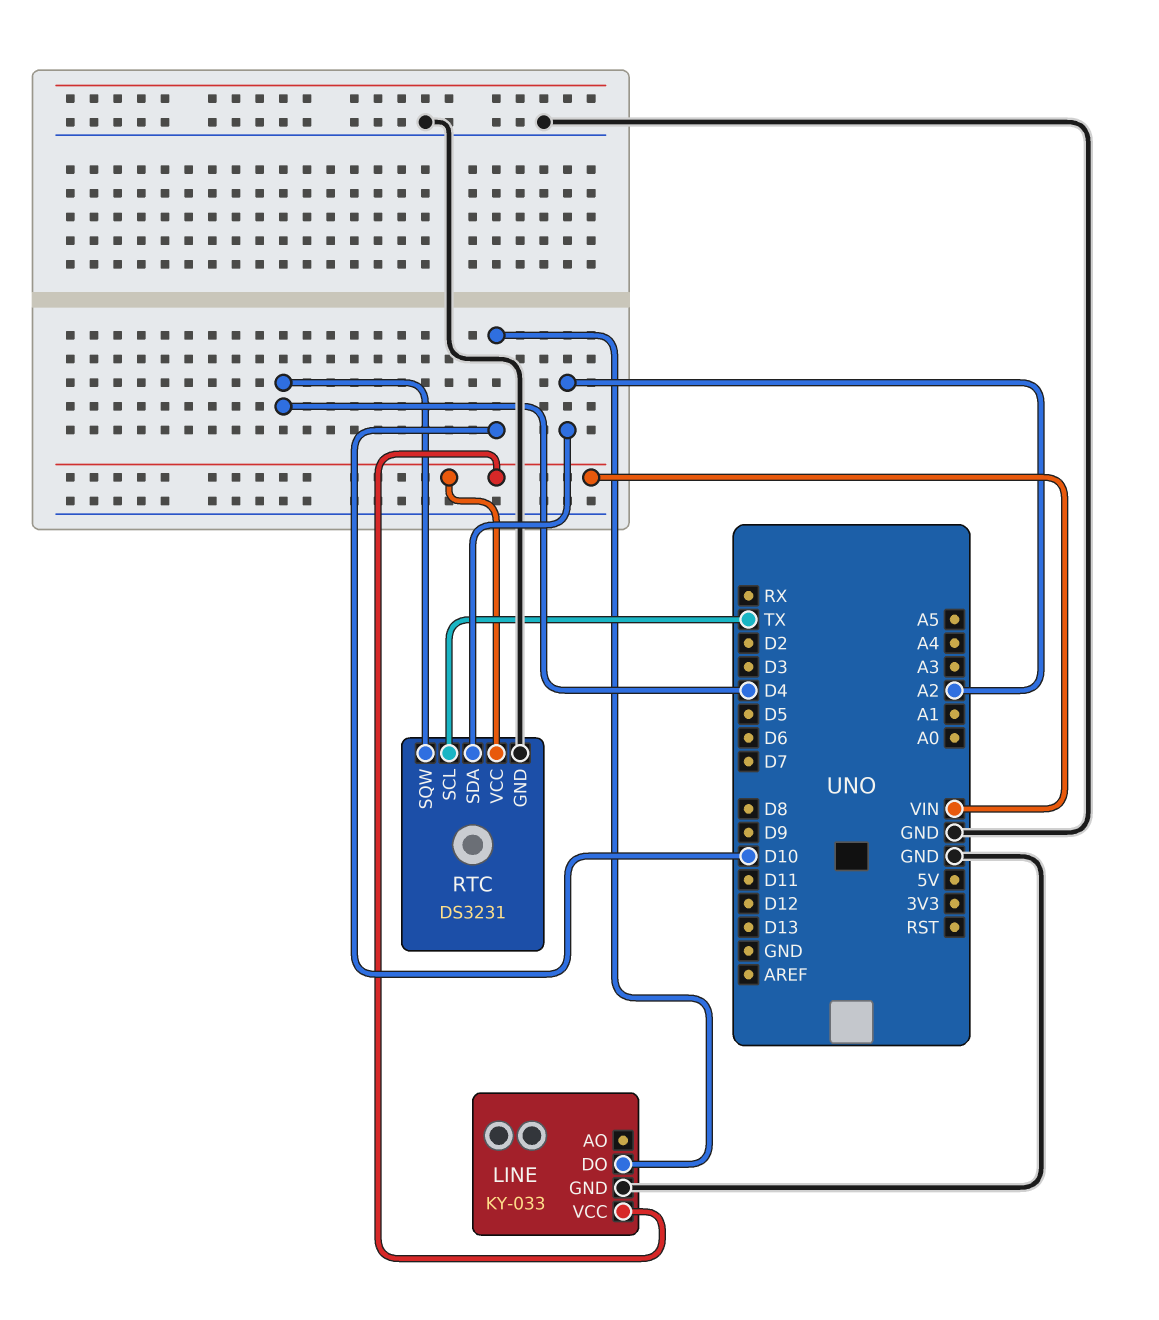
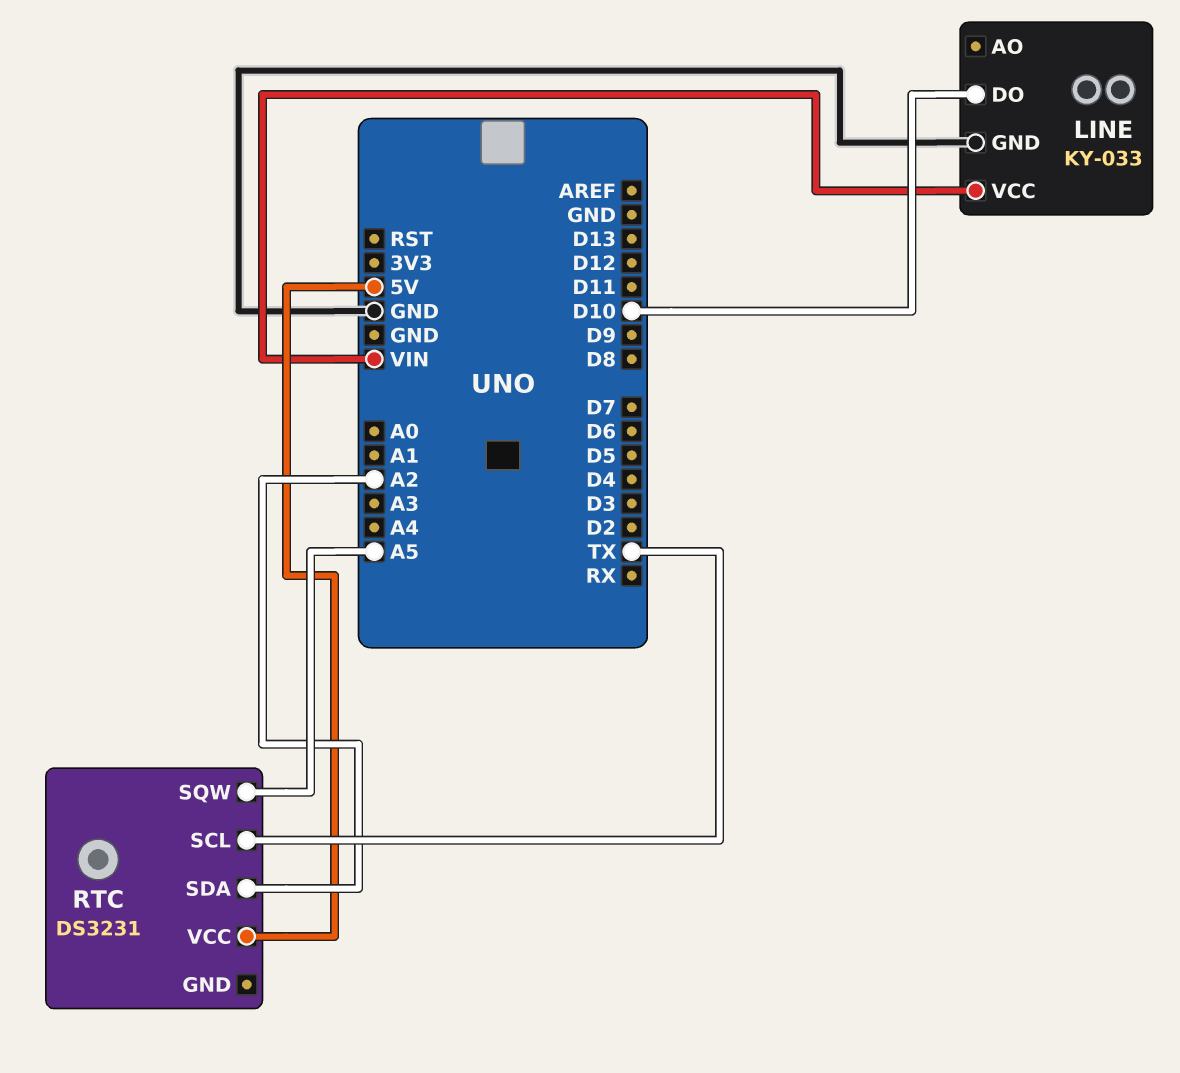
RTC pin GND: GND -> none
RTC pin SQW: D4 -> A5
RTC pin VCC: VIN -> 5V

